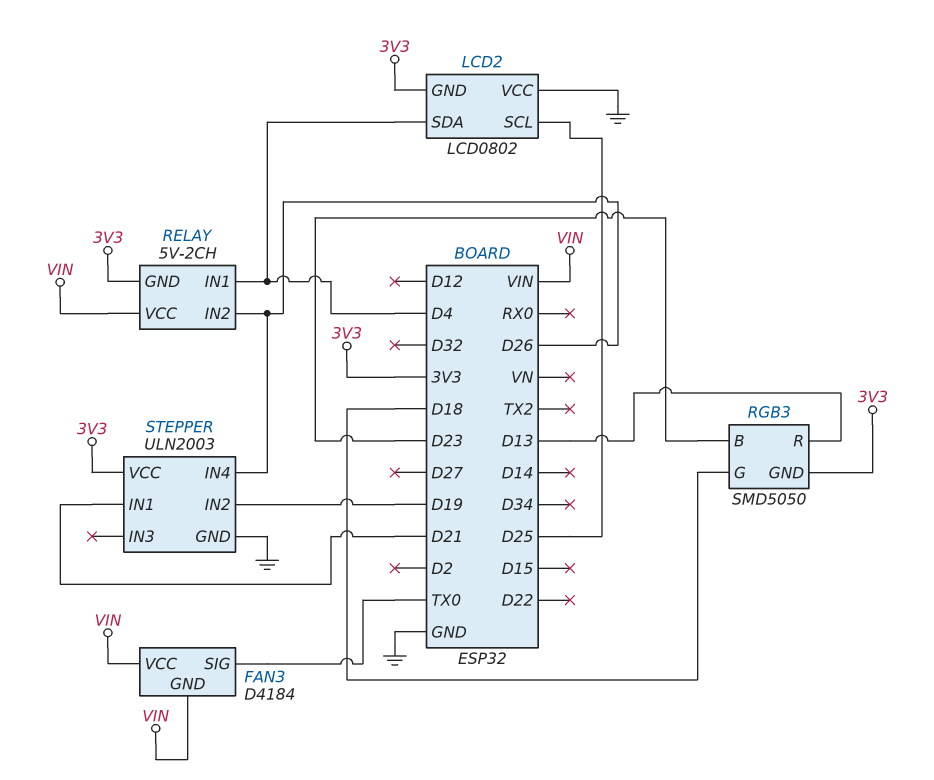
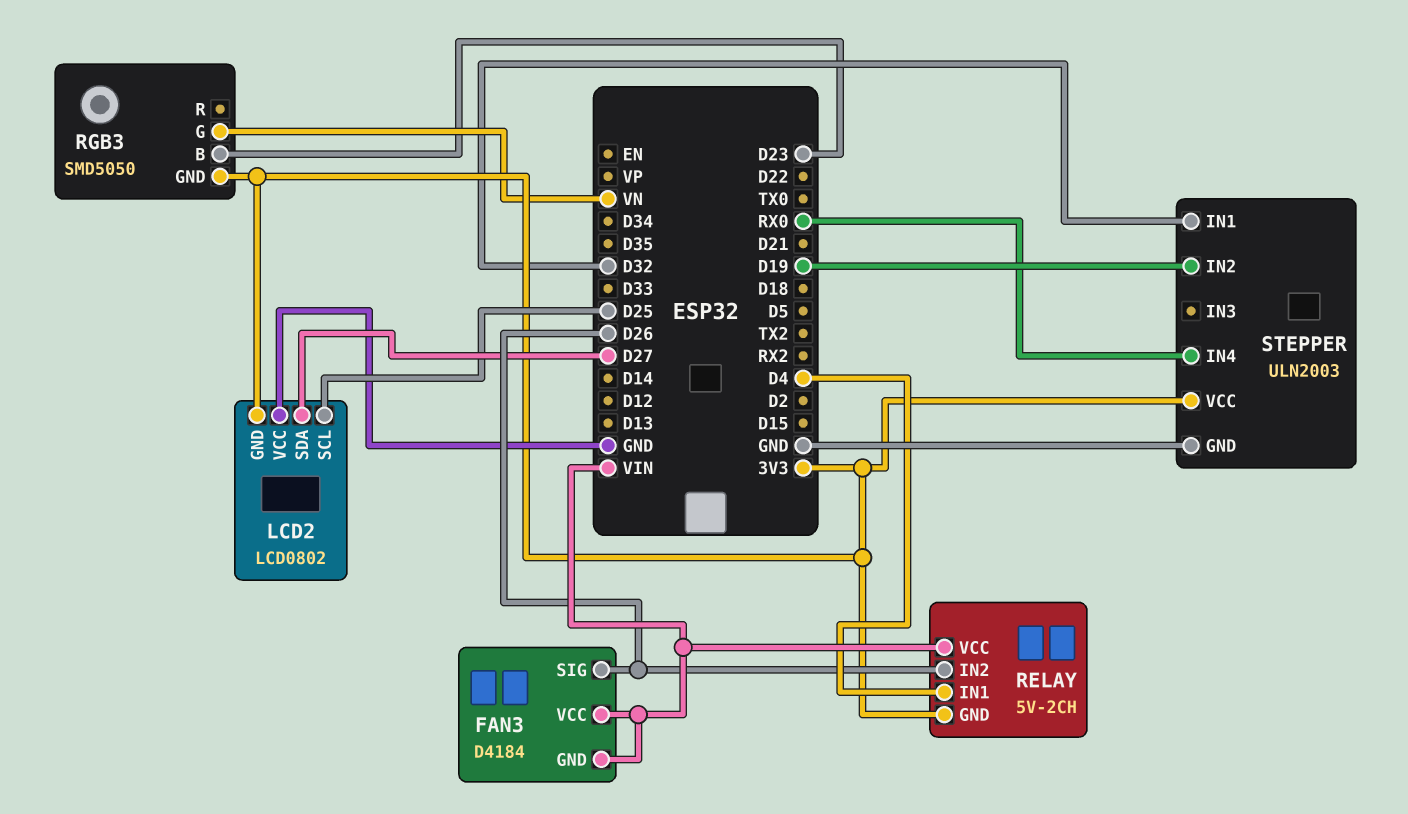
FAN3 pin SIG: TX0 -> D26
LCD2 pin SDA: D4 -> D27
RGB3 pin G: D18 -> VN
RGB3 pin R: D13 -> none
STEPPER pin IN1: D21 -> D32
STEPPER pin IN4: D26 -> RX0

